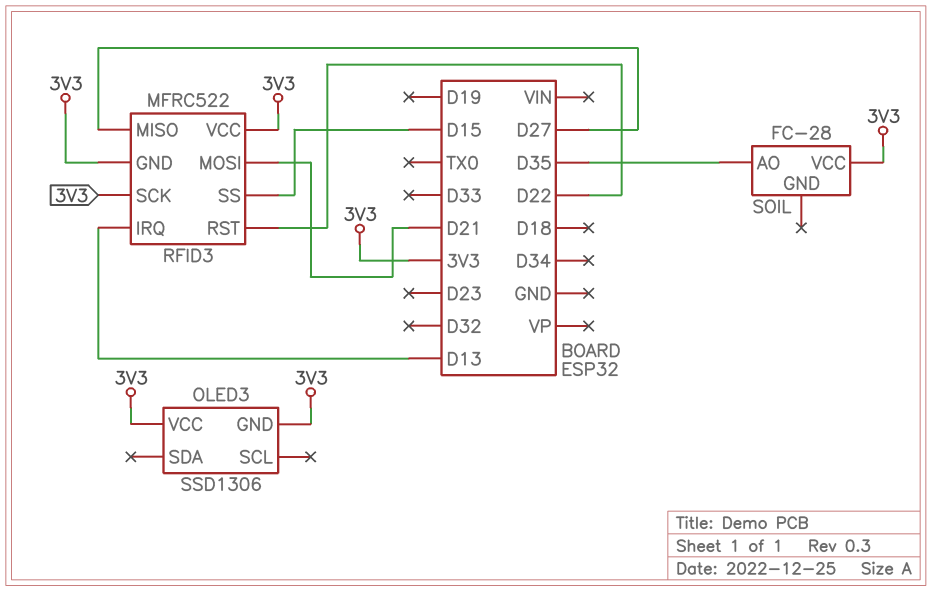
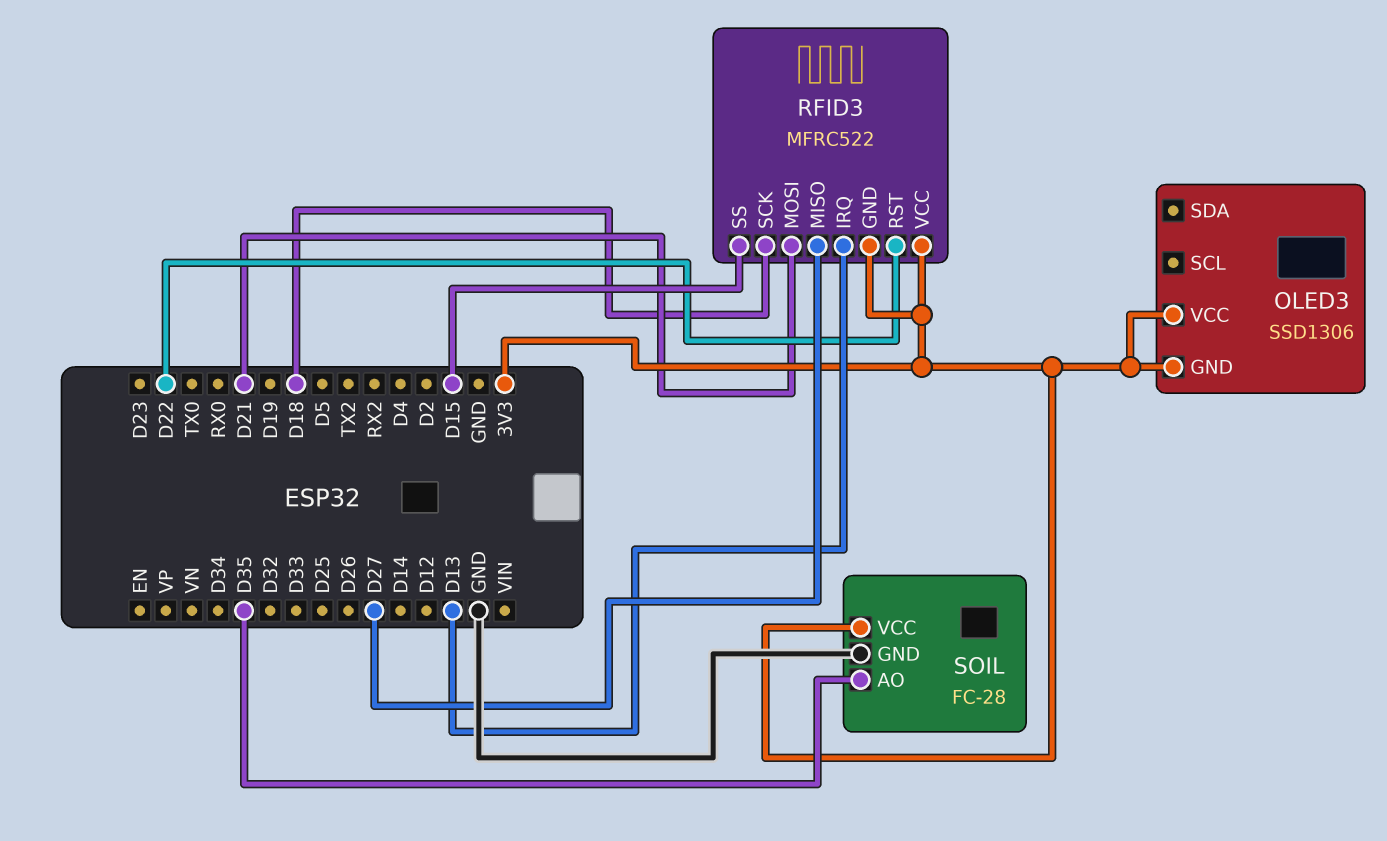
RFID3 pin SCK: 3V3 -> D18
SOIL pin GND: none -> GND

